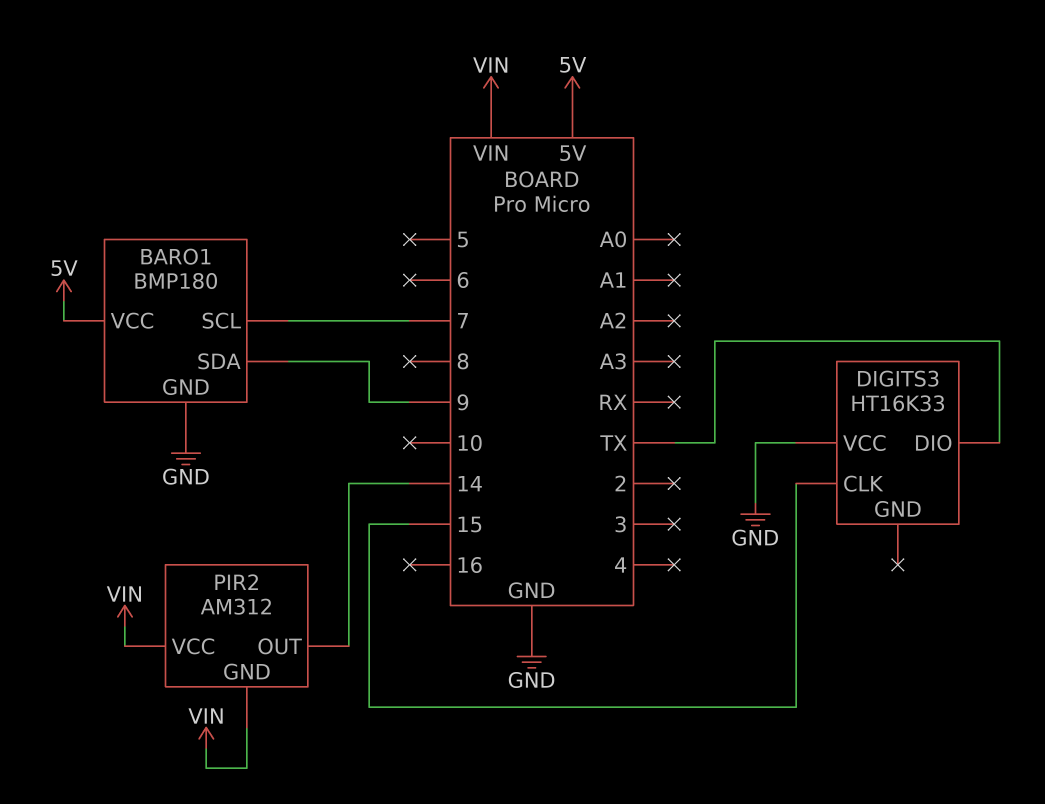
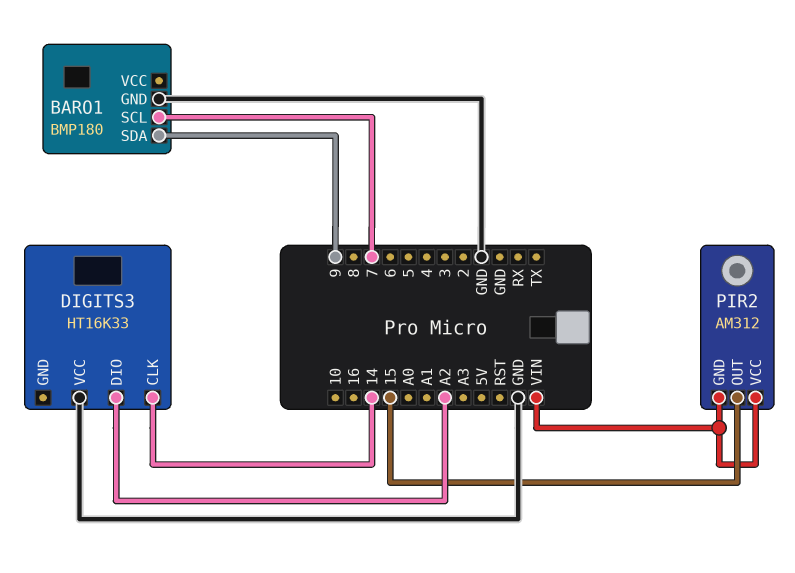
BARO1 pin VCC: 5V -> none
DIGITS3 pin CLK: 15 -> 14
DIGITS3 pin DIO: TX -> A2
PIR2 pin OUT: 14 -> 15

